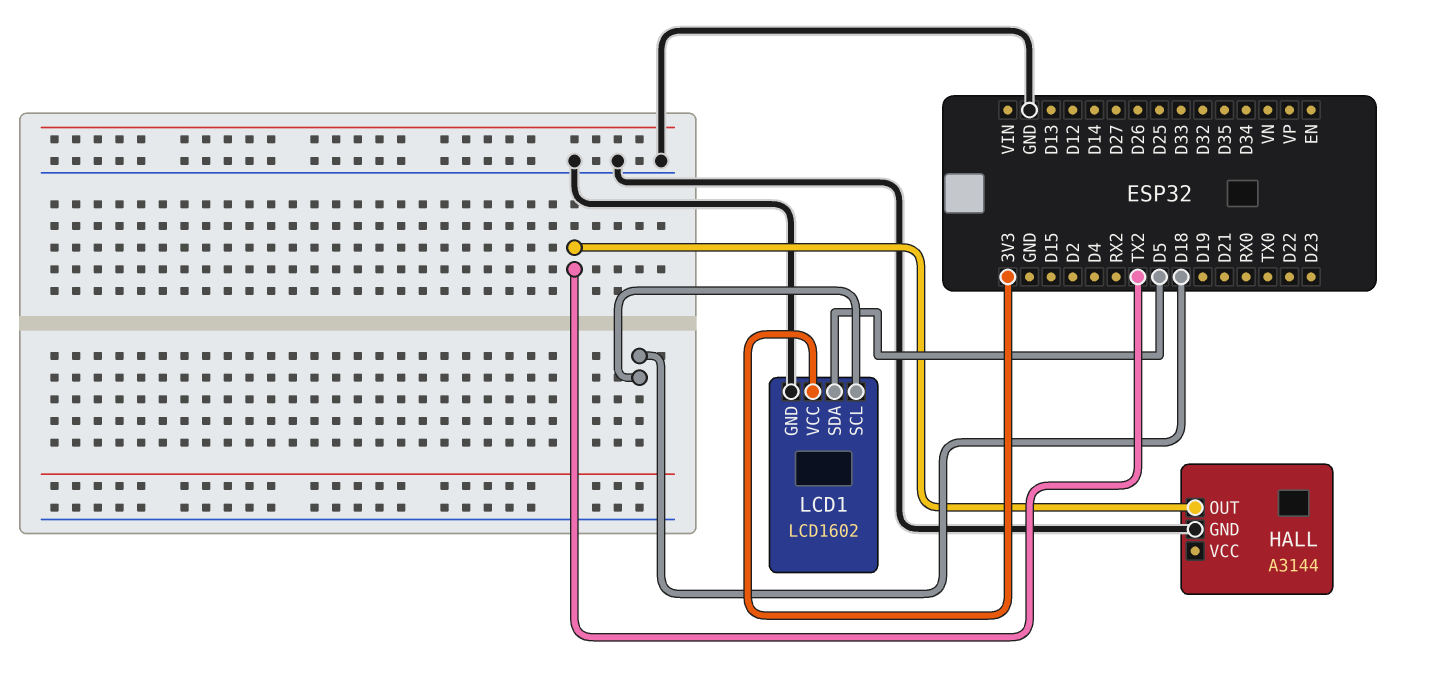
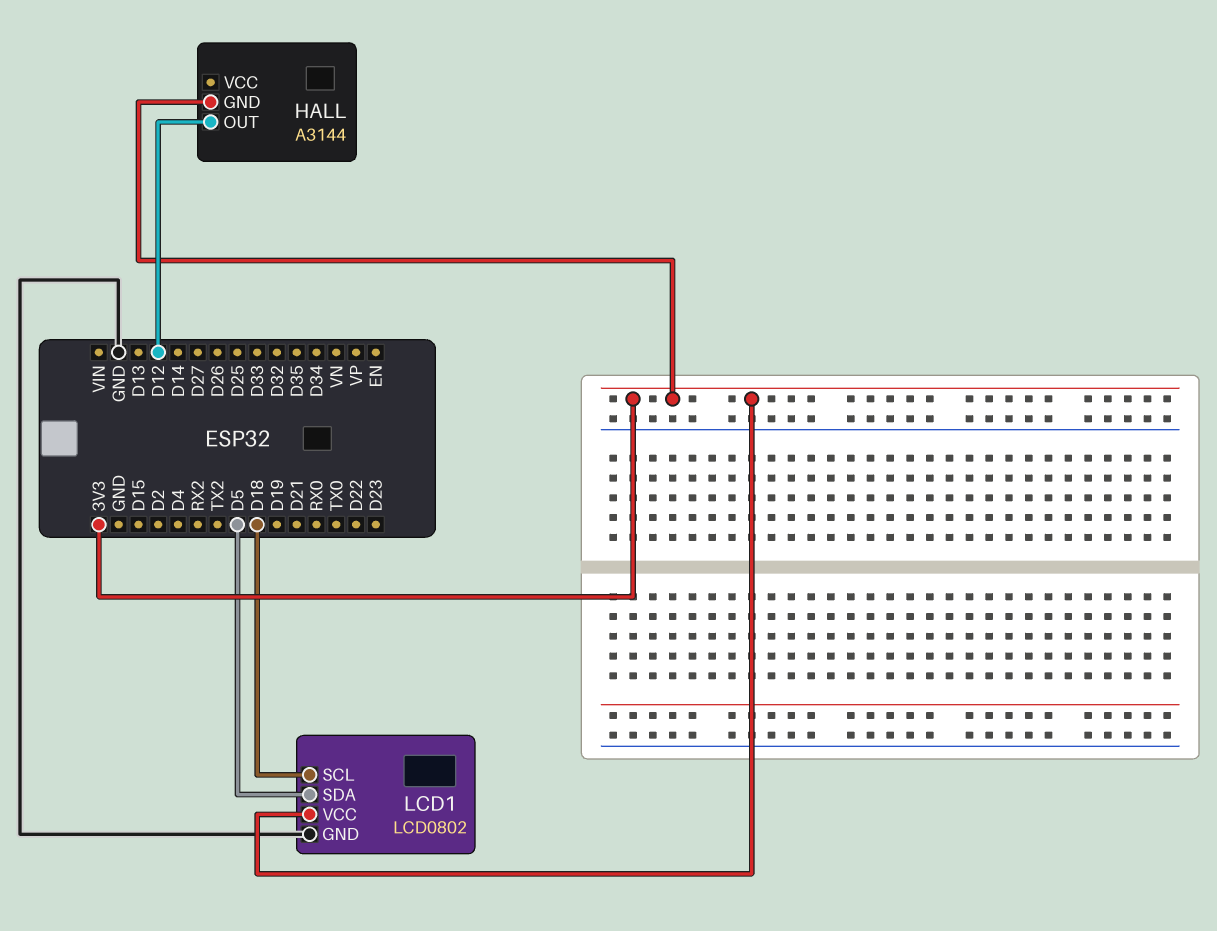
HALL pin GND: GND -> 3V3
HALL pin OUT: TX2 -> D12
LCD1: LCD1602 -> LCD0802

